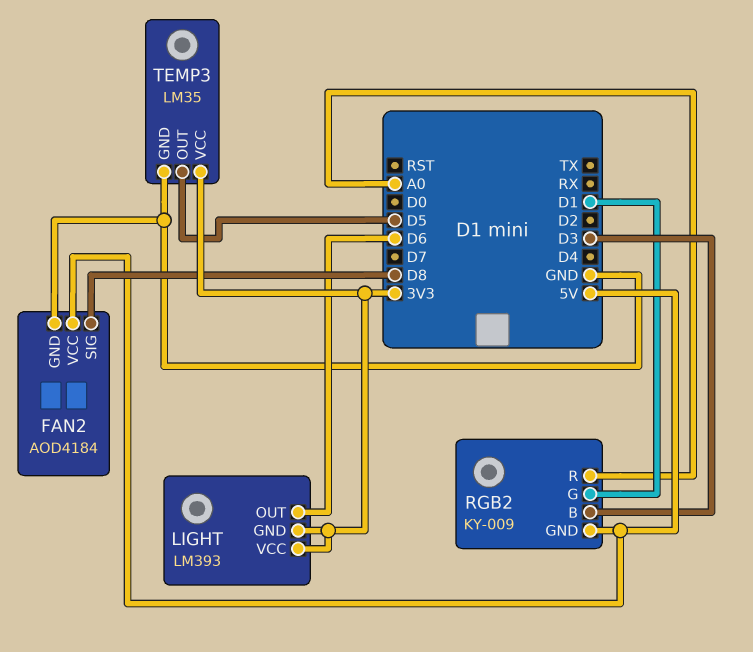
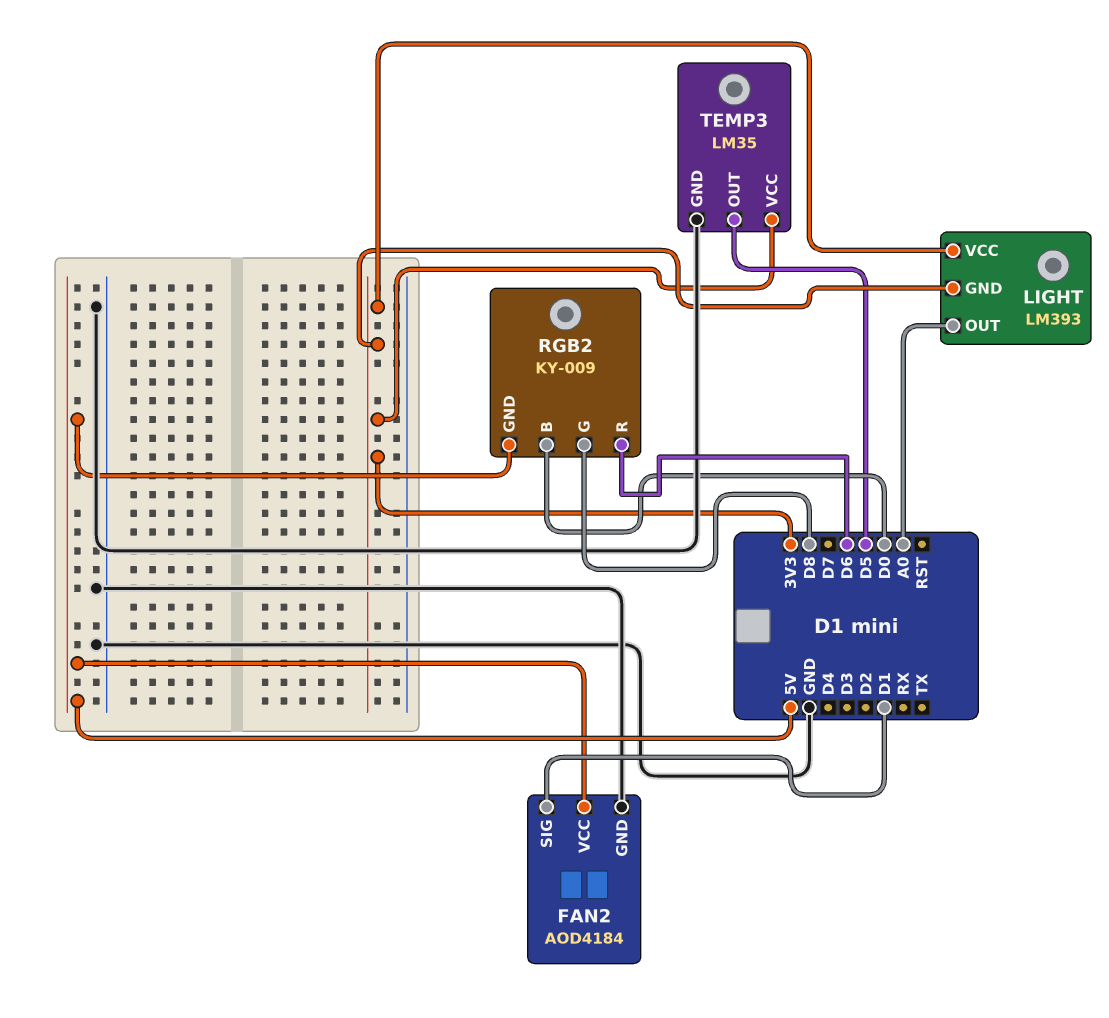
FAN2 pin SIG: D8 -> D1
LIGHT pin OUT: D6 -> A0
RGB2 pin B: D3 -> D0
RGB2 pin G: D1 -> D8
RGB2 pin R: A0 -> D6

